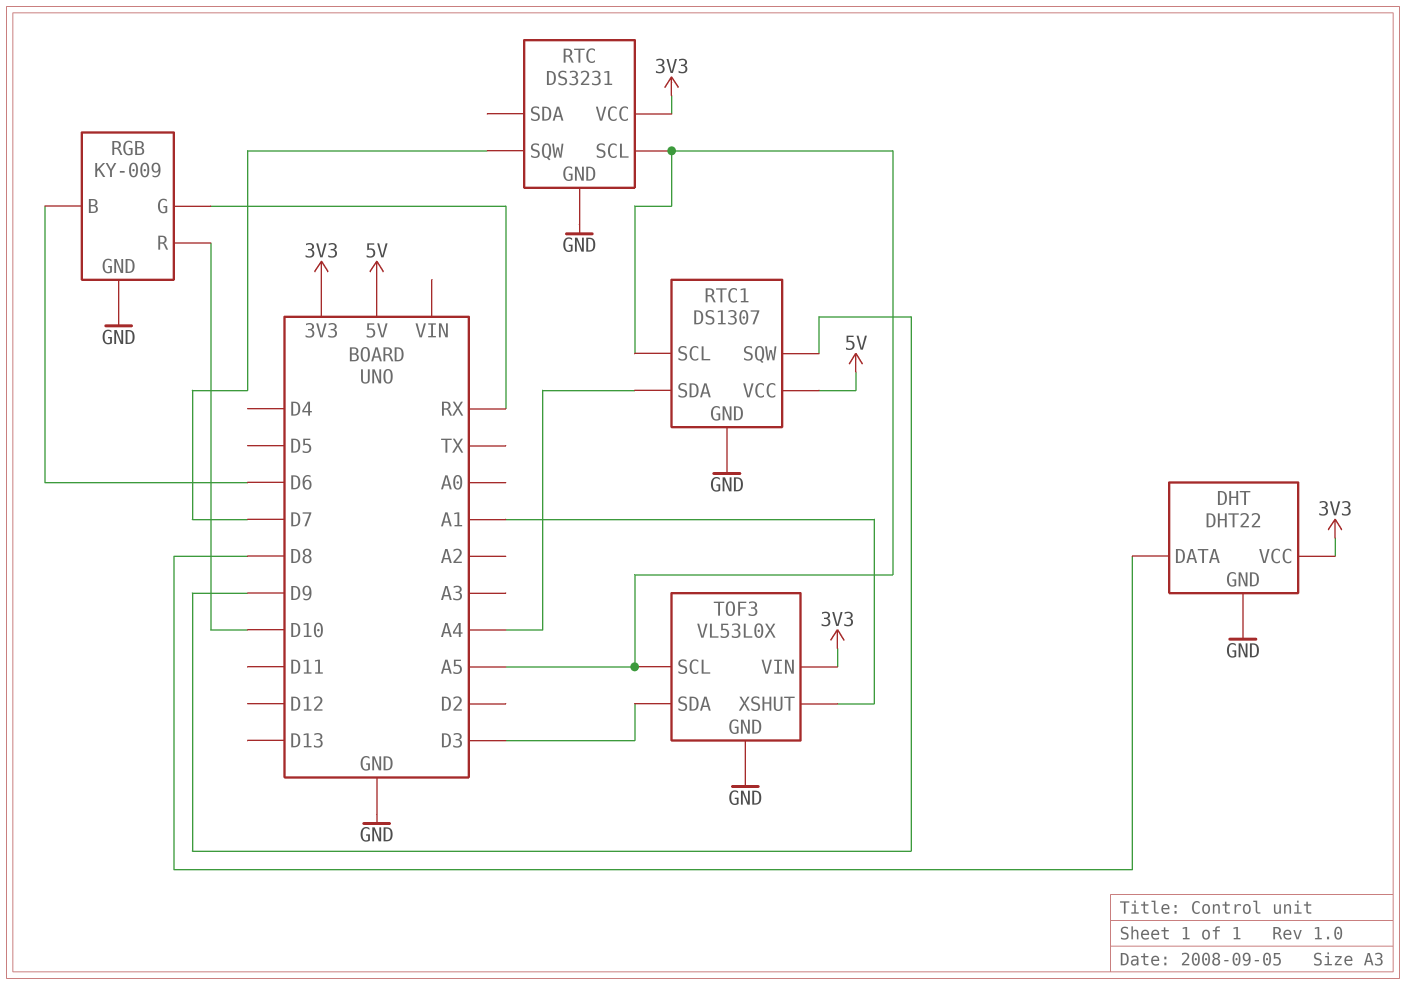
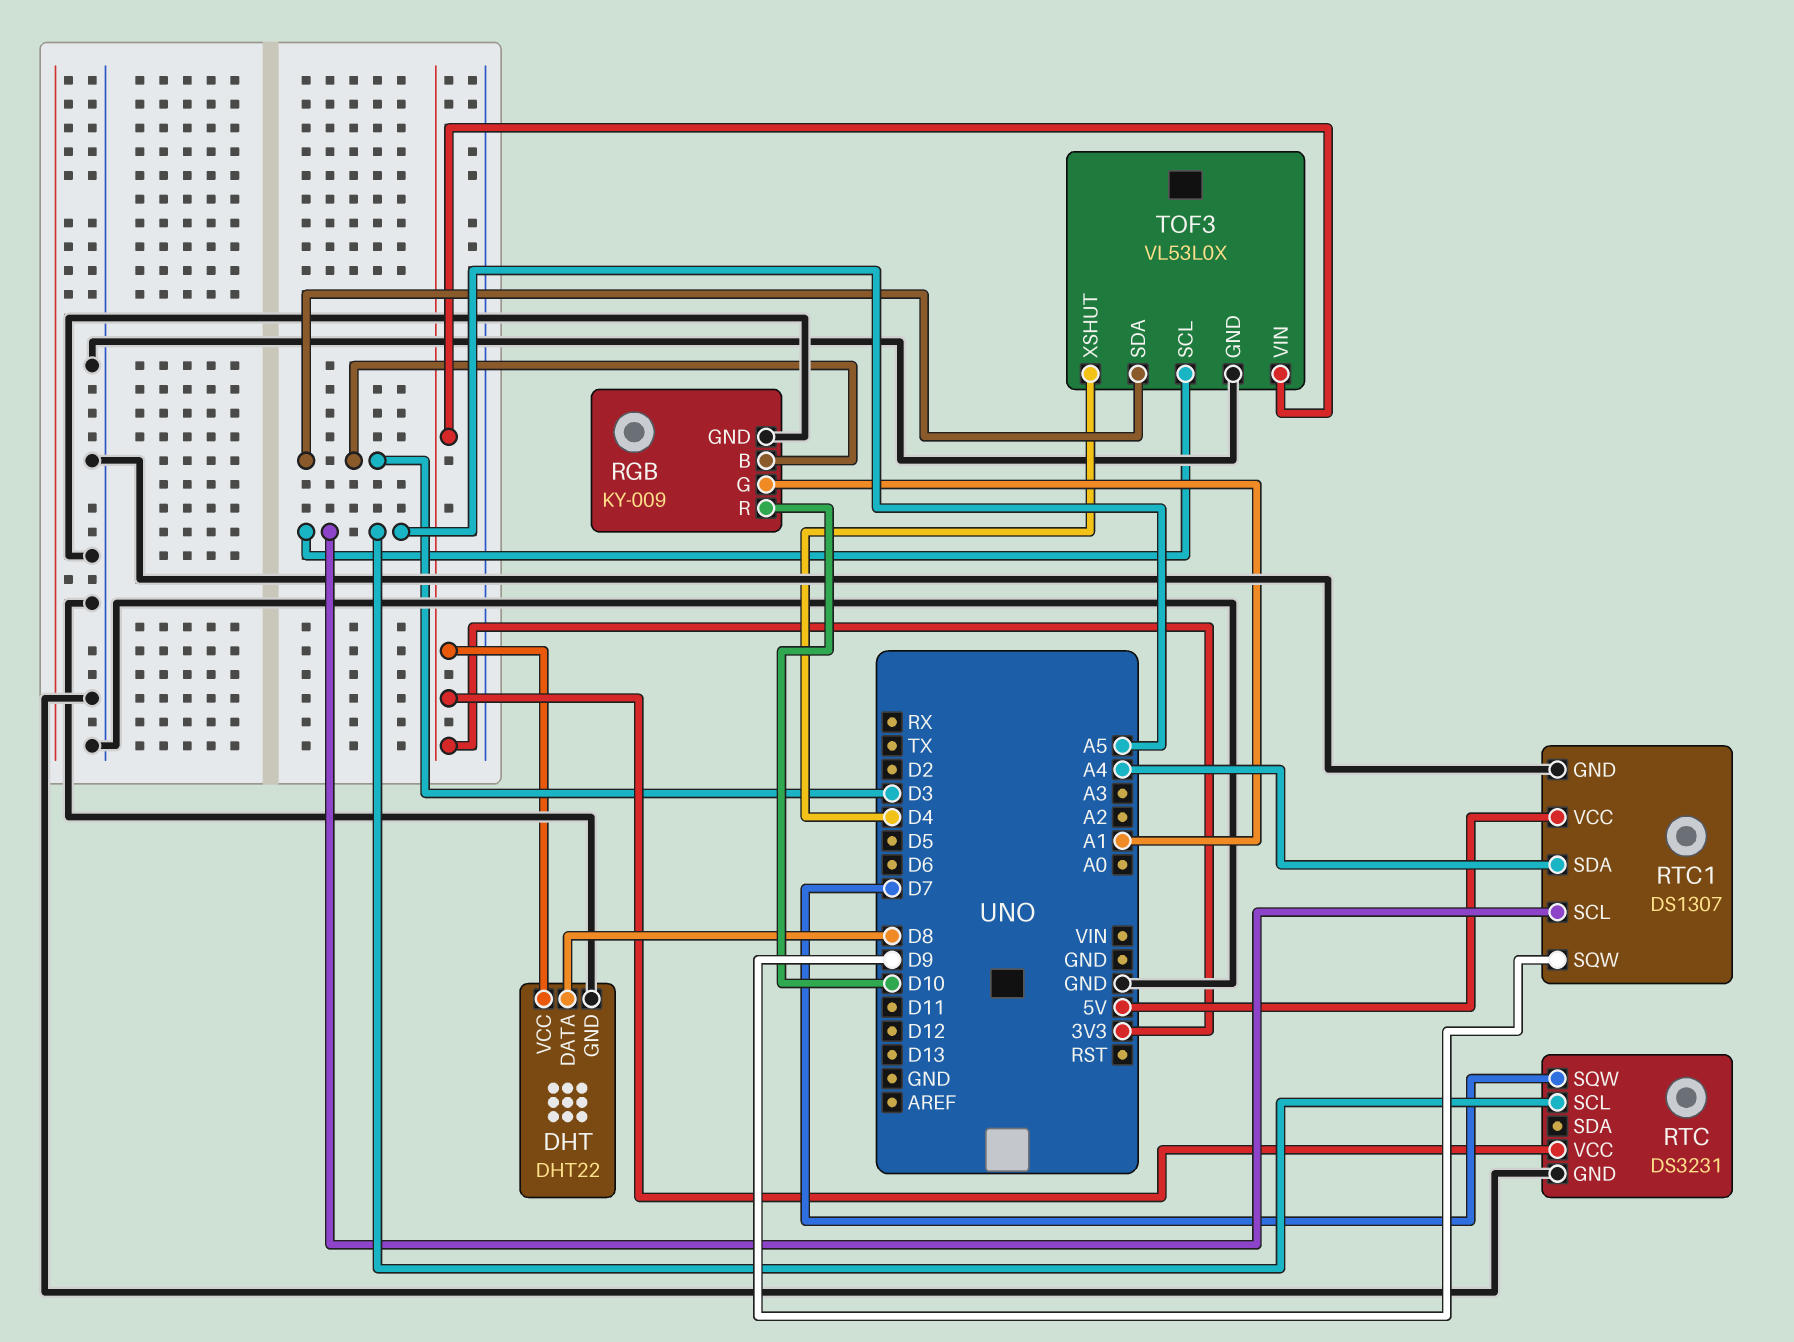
RGB pin B: D6 -> D3
RGB pin G: RX -> A1
TOF3 pin XSHUT: A1 -> D4

